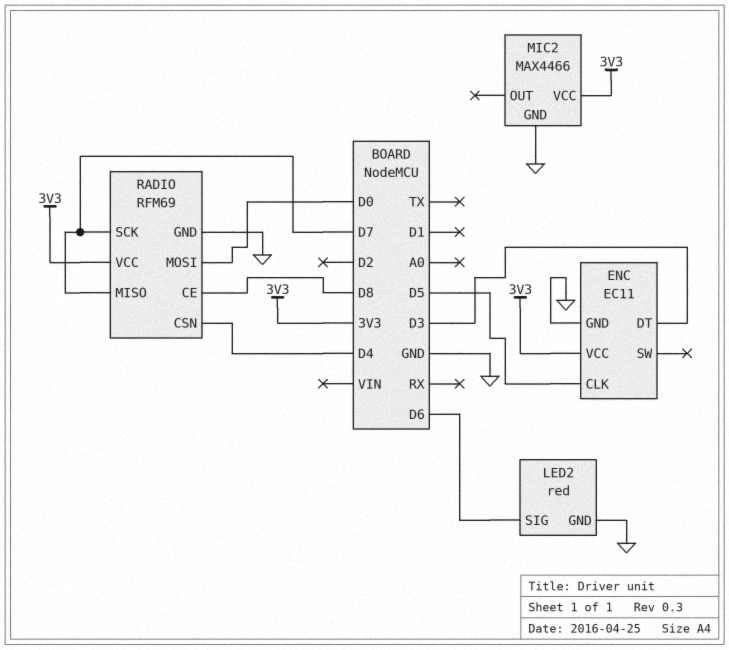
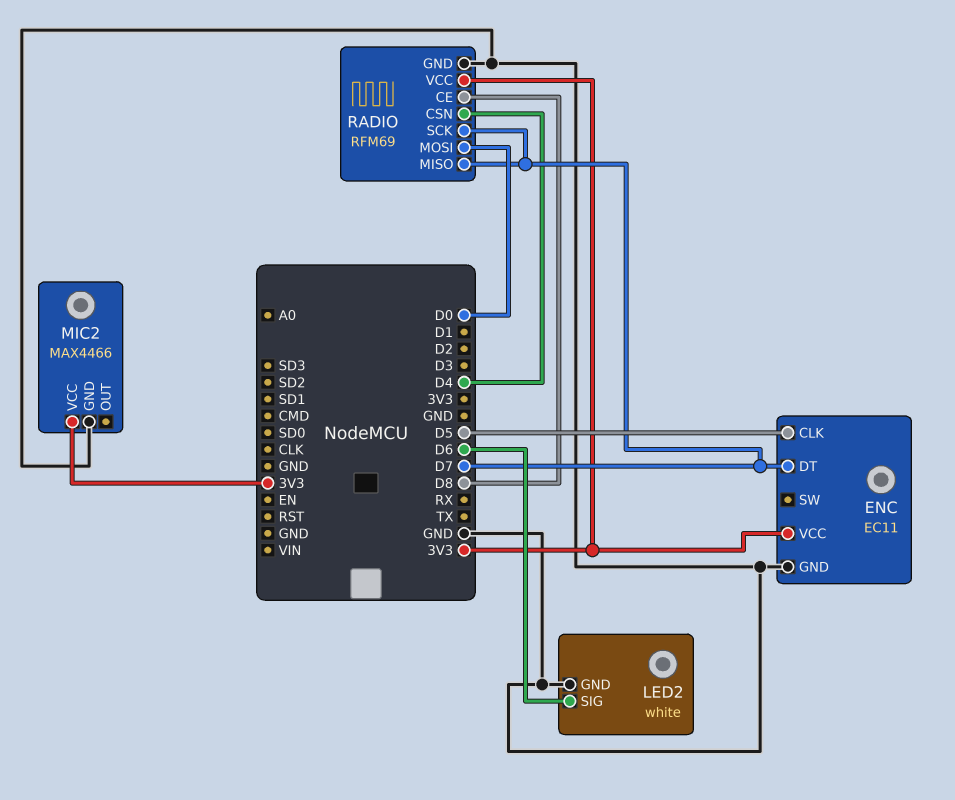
ENC pin DT: D3 -> D7
LED2: red -> white

